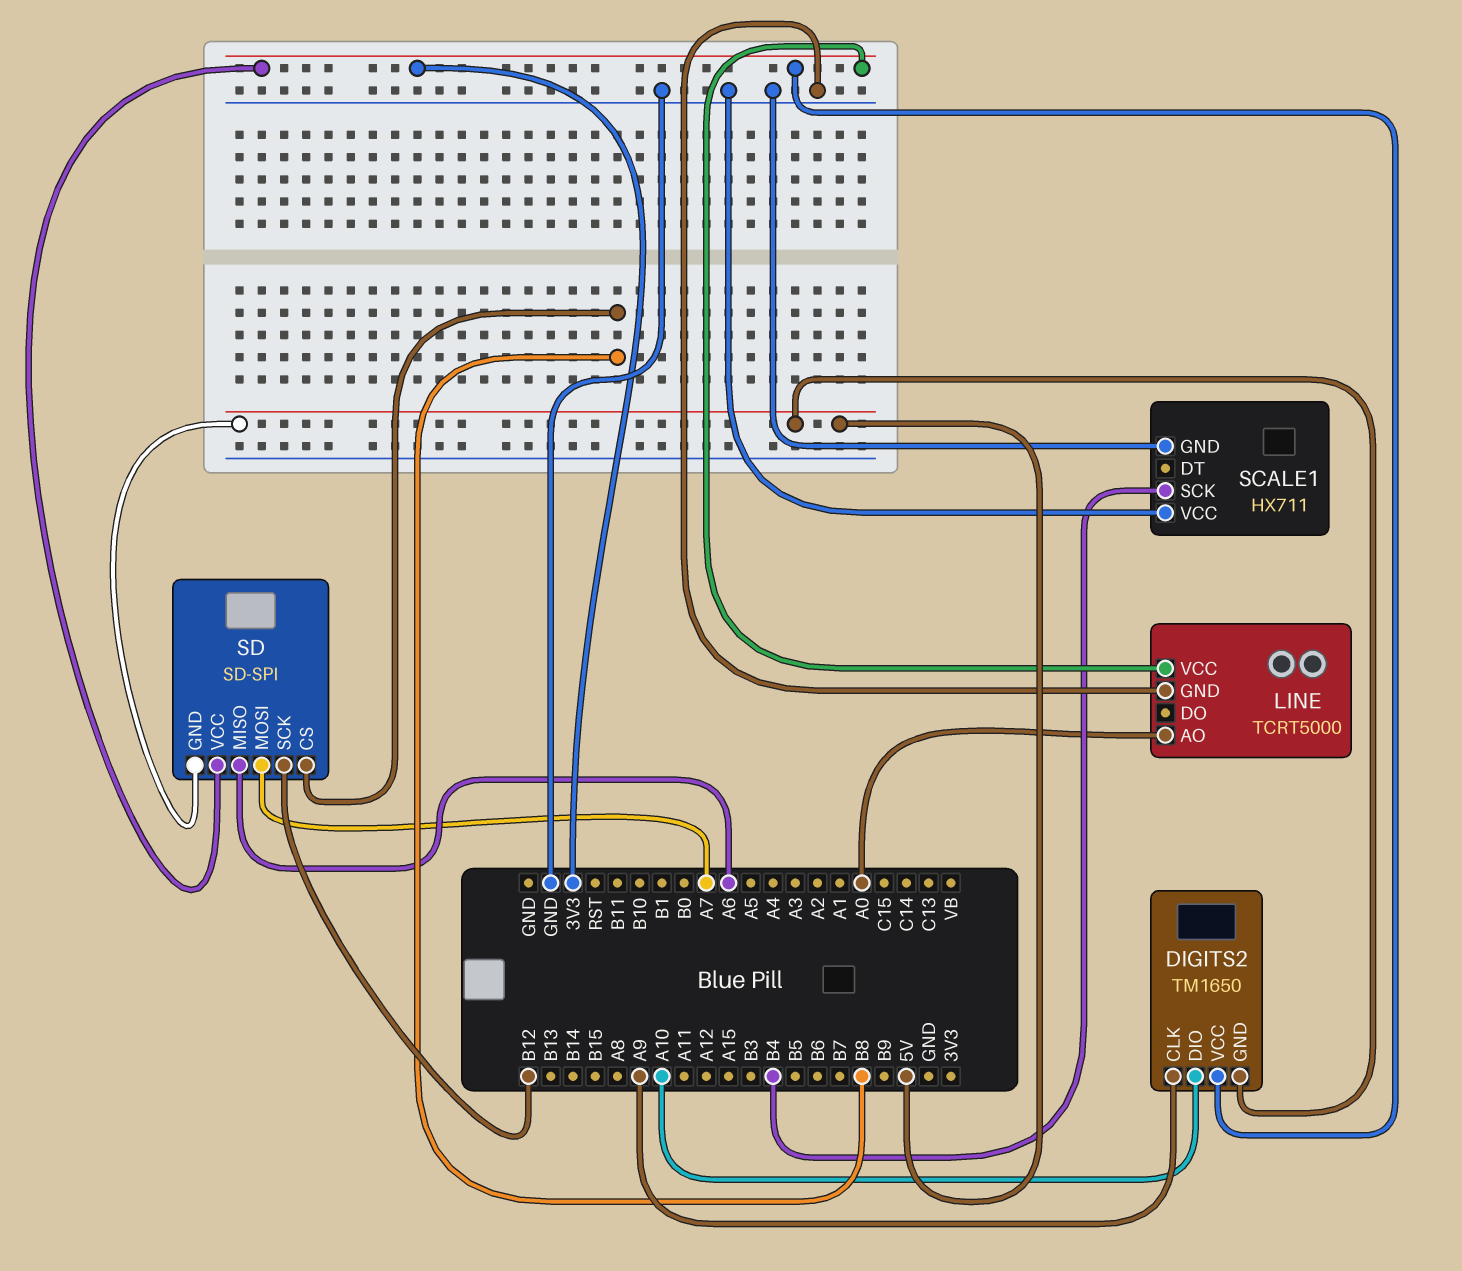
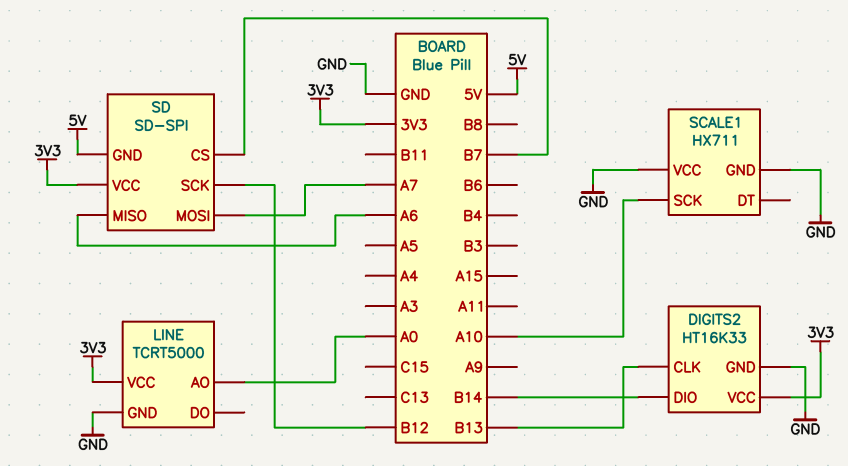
DIGITS2: TM1650 -> HT16K33
DIGITS2 pin CLK: A9 -> B13
DIGITS2 pin DIO: A10 -> B14
DIGITS2 pin GND: 5V -> GND
SCALE1 pin SCK: B4 -> A10
SD pin CS: B8 -> B7

